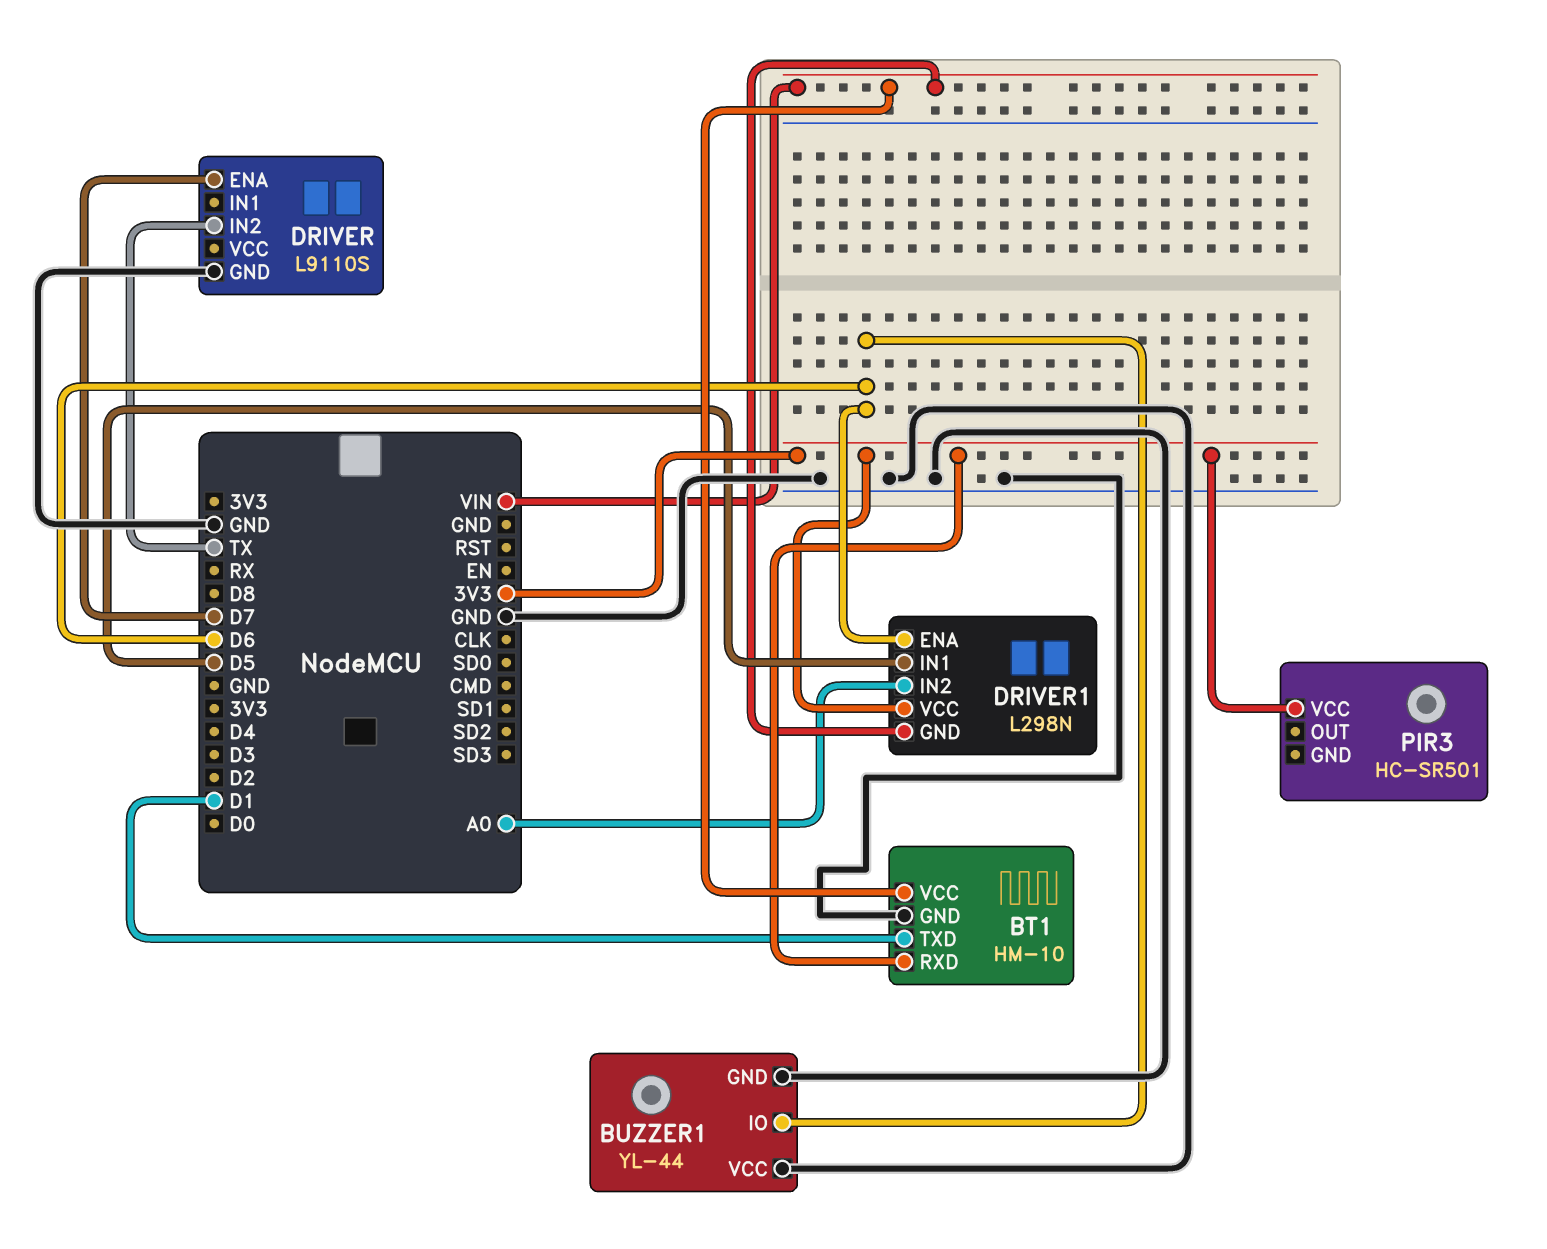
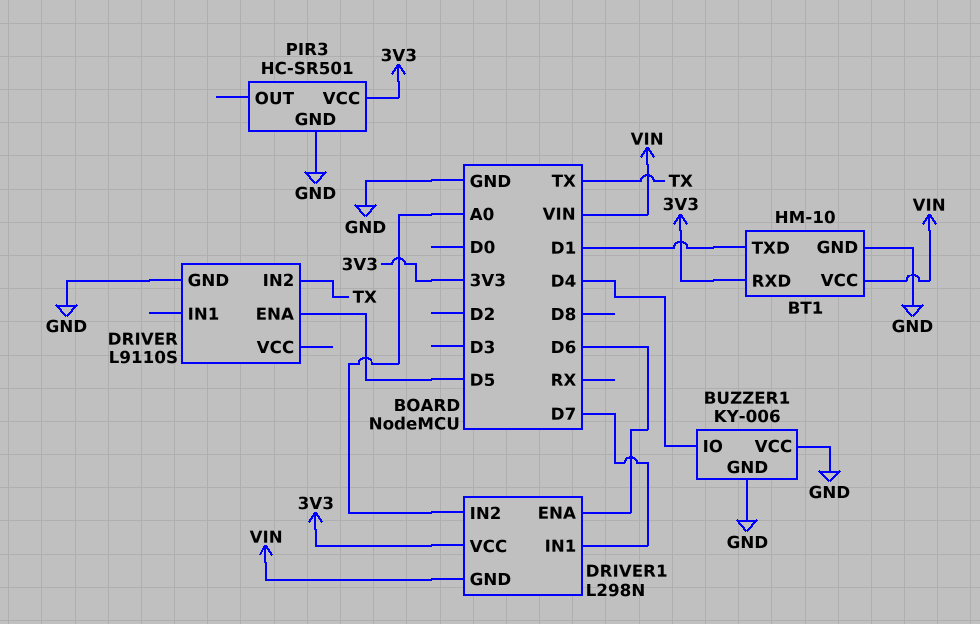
BUZZER1: YL-44 -> KY-006
BUZZER1 pin IO: D6 -> D4
DRIVER pin ENA: D7 -> D5
DRIVER1 pin IN1: D5 -> D7
PIR3 pin GND: none -> GND

